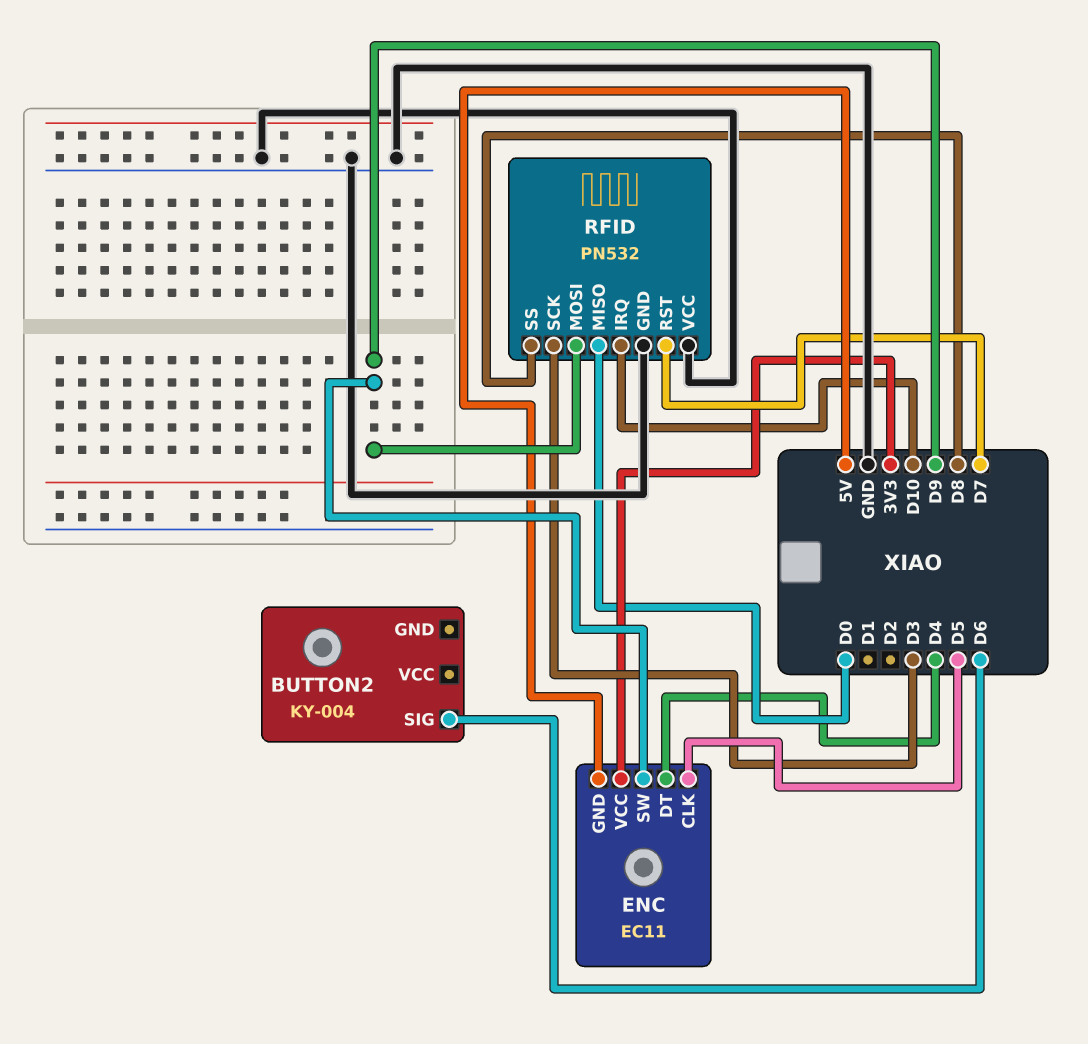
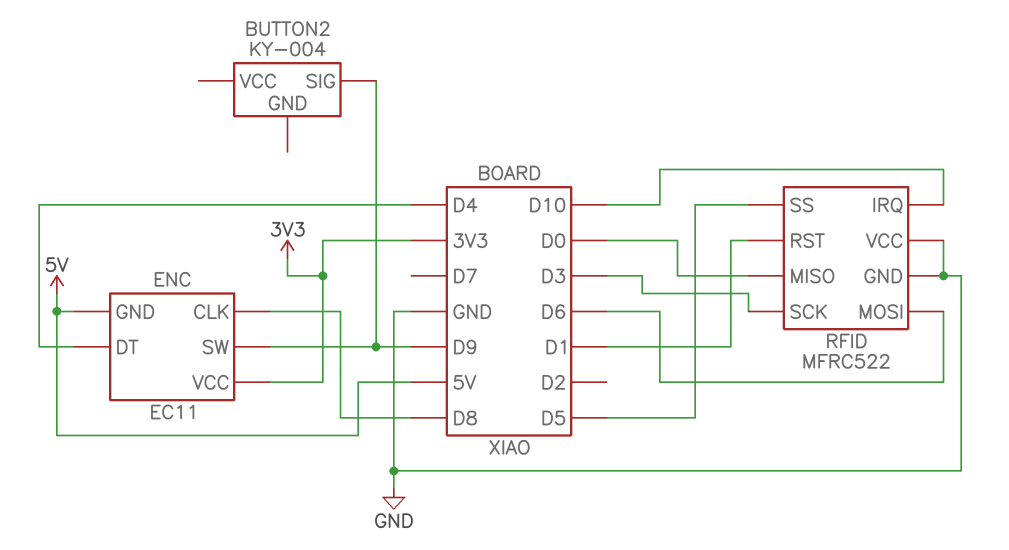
BUTTON2 pin SIG: D6 -> D9
ENC pin CLK: D5 -> D8
RFID: PN532 -> MFRC522
RFID pin MOSI: D9 -> D6
RFID pin RST: D7 -> D1
RFID pin SS: D8 -> D5

